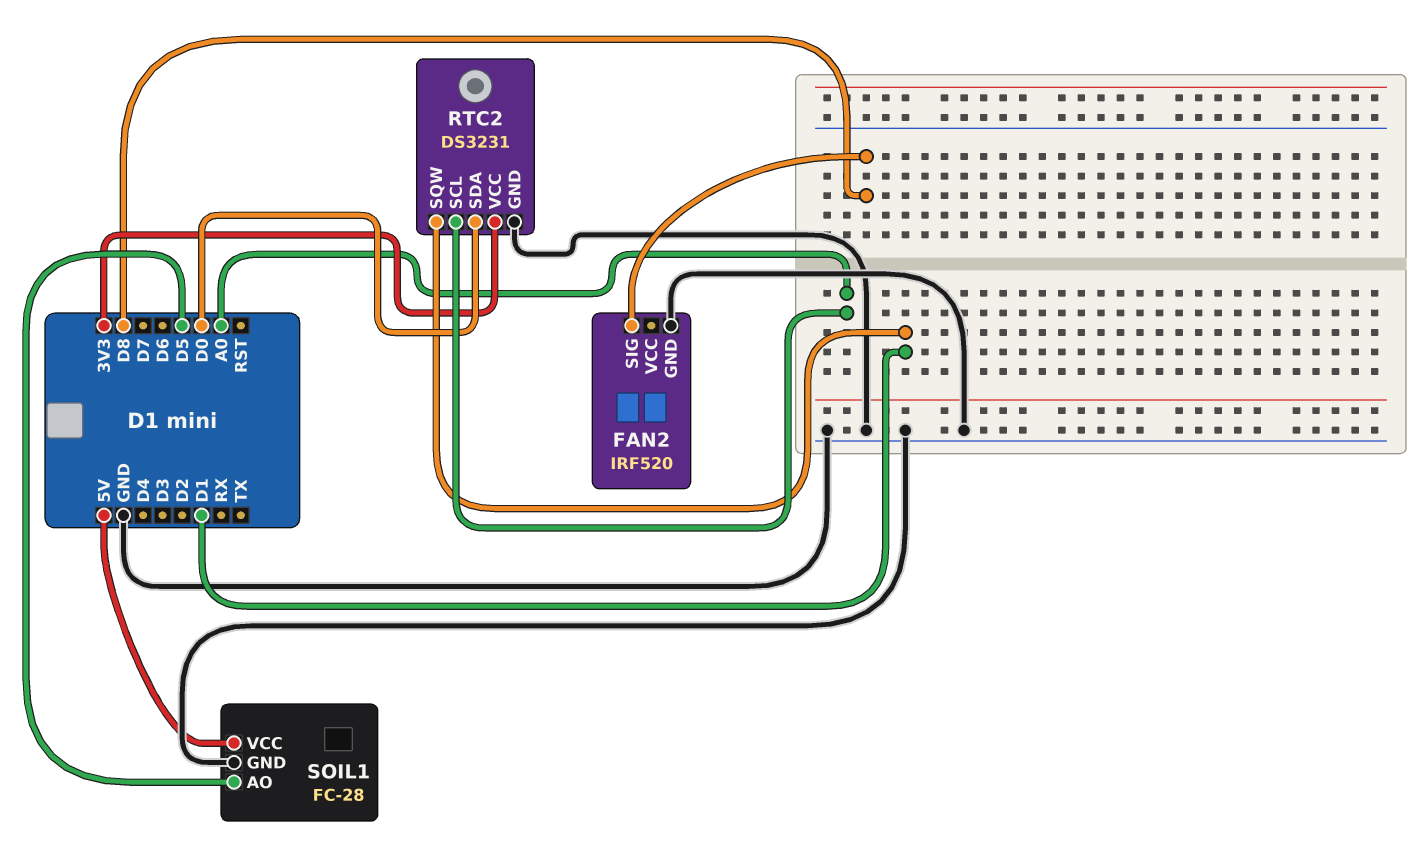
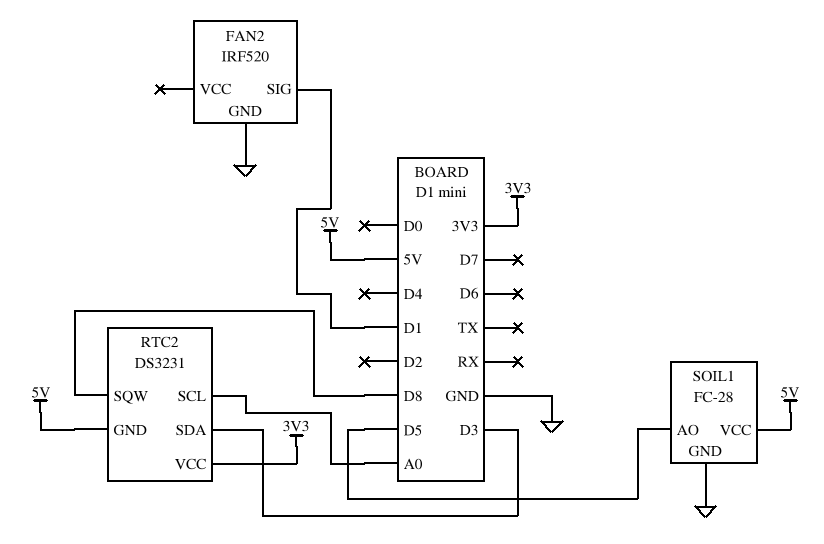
FAN2 pin SIG: D8 -> D1
RTC2 pin GND: GND -> 5V
RTC2 pin SDA: D0 -> D3
RTC2 pin SQW: D1 -> D8

